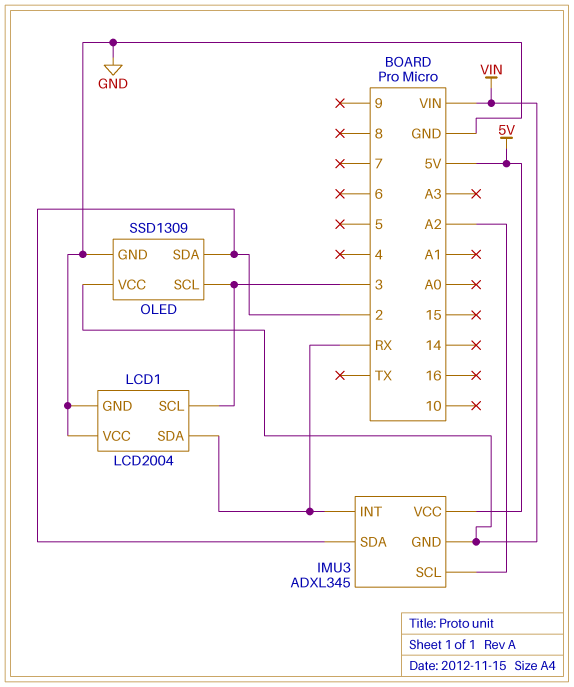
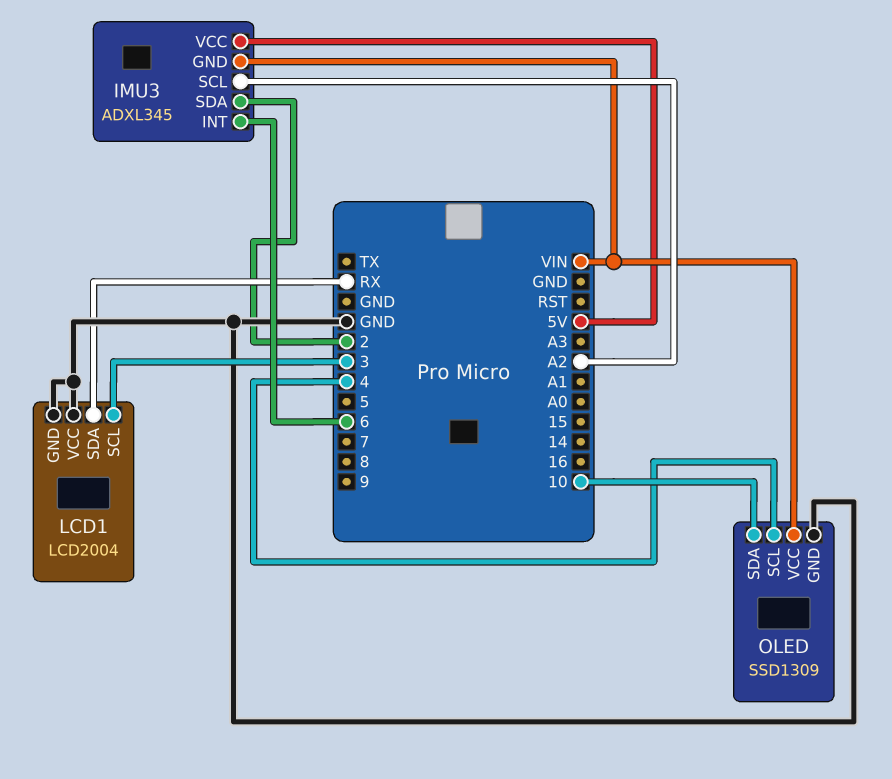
IMU3 pin INT: RX -> 6
OLED pin SCL: 3 -> 4
OLED pin SDA: 2 -> 10

